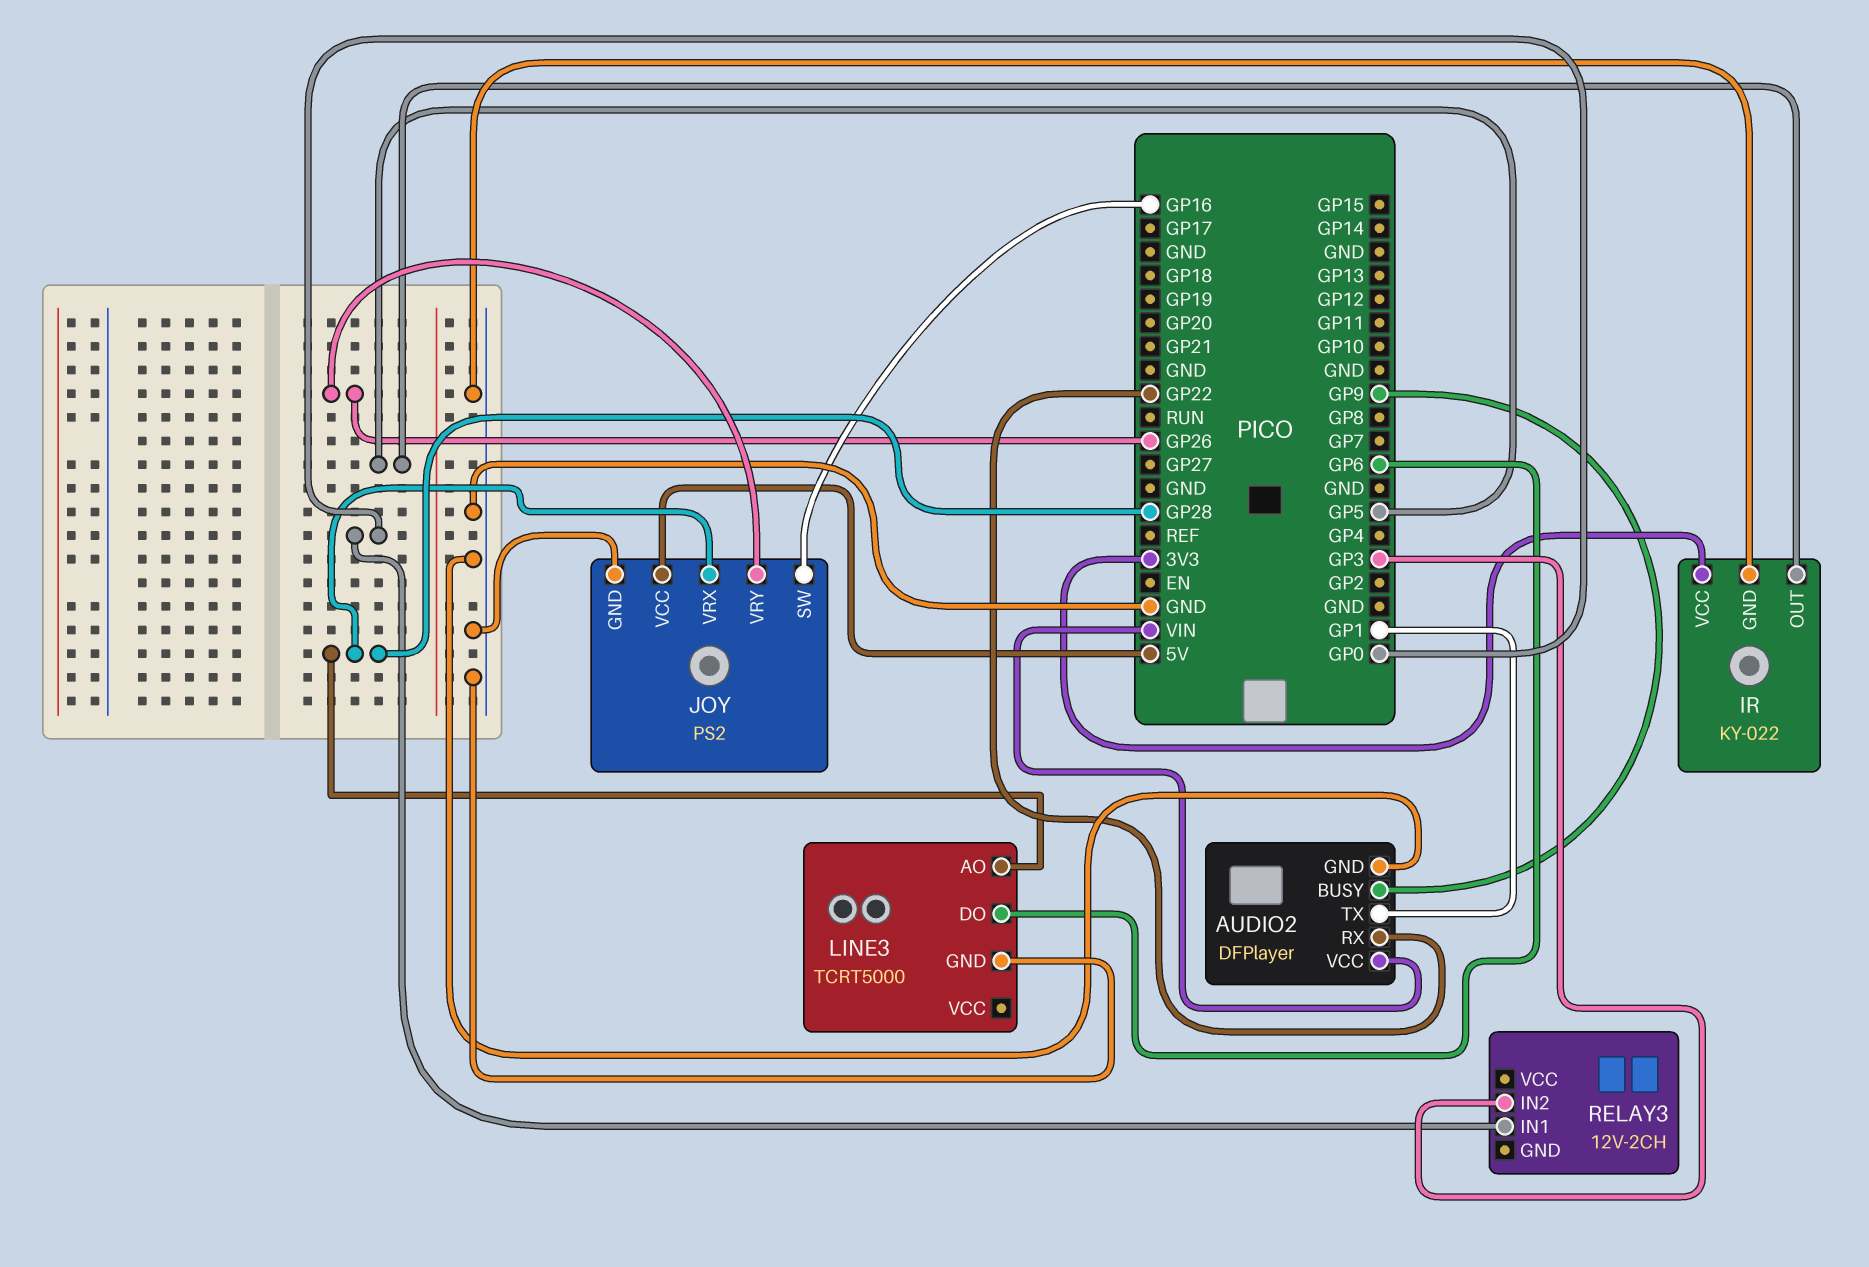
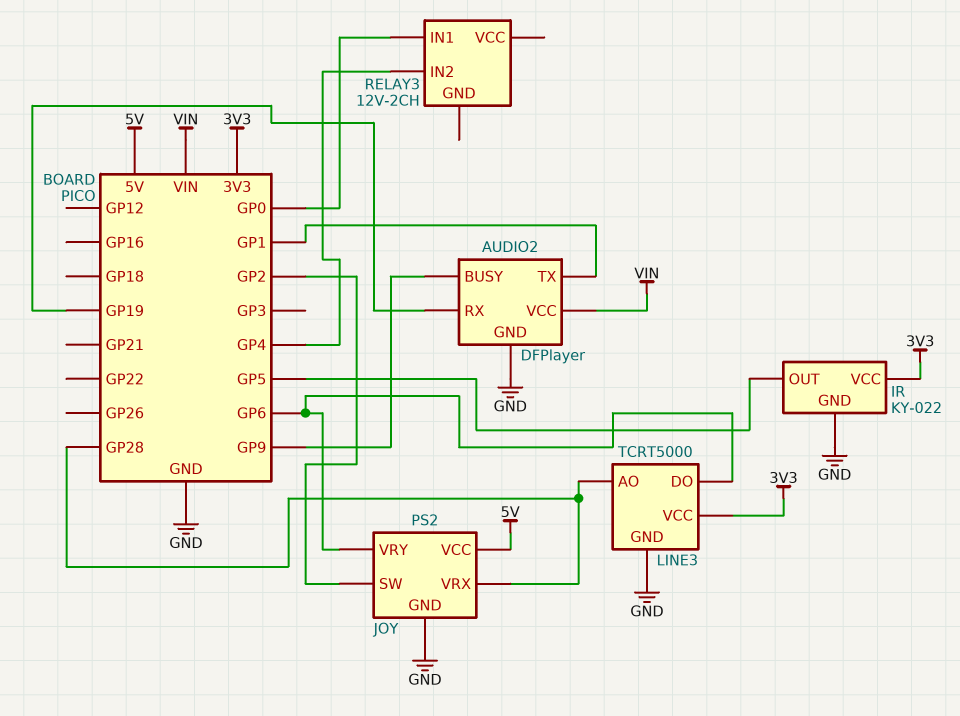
AUDIO2 pin RX: GP22 -> GP19
JOY pin SW: GP16 -> GP2
JOY pin VRY: GP26 -> GP6
LINE3 pin VCC: none -> 3V3
RELAY3 pin IN2: GP3 -> GP4

